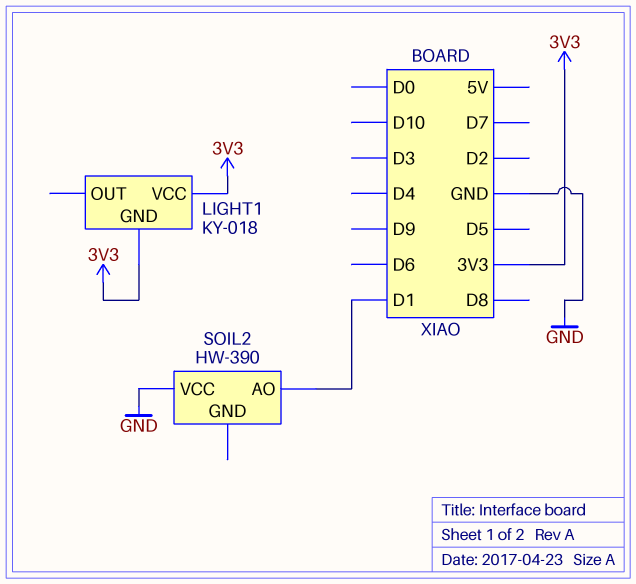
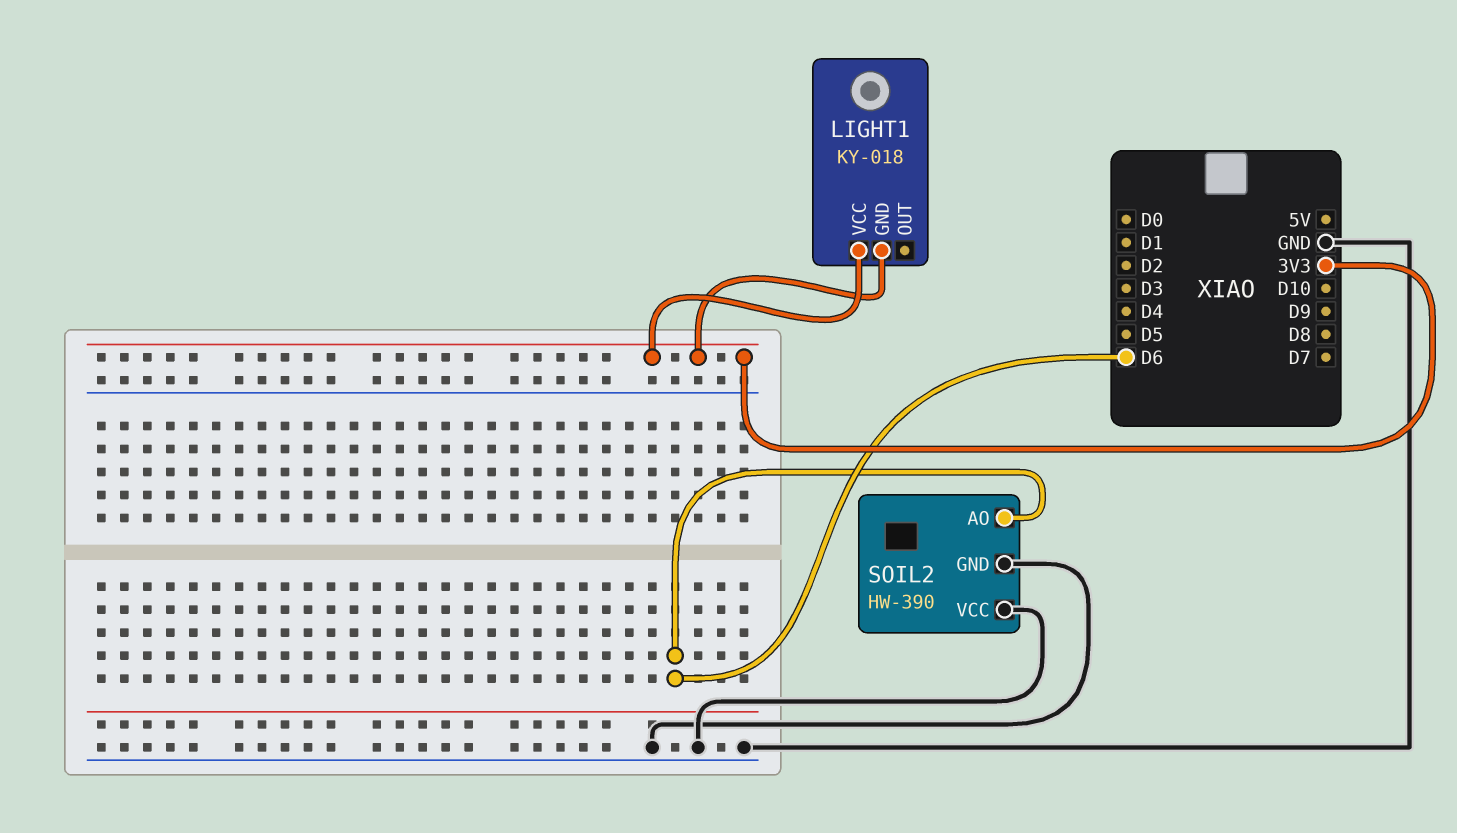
SOIL2 pin AO: D1 -> D6
SOIL2 pin GND: none -> GND

